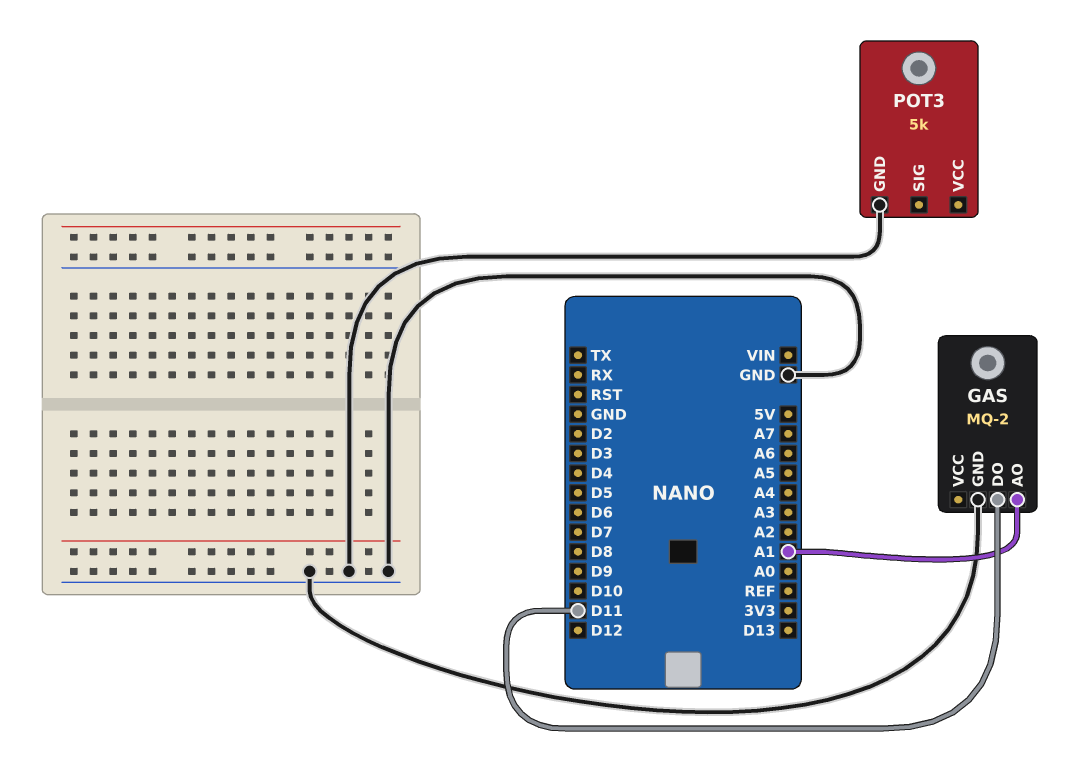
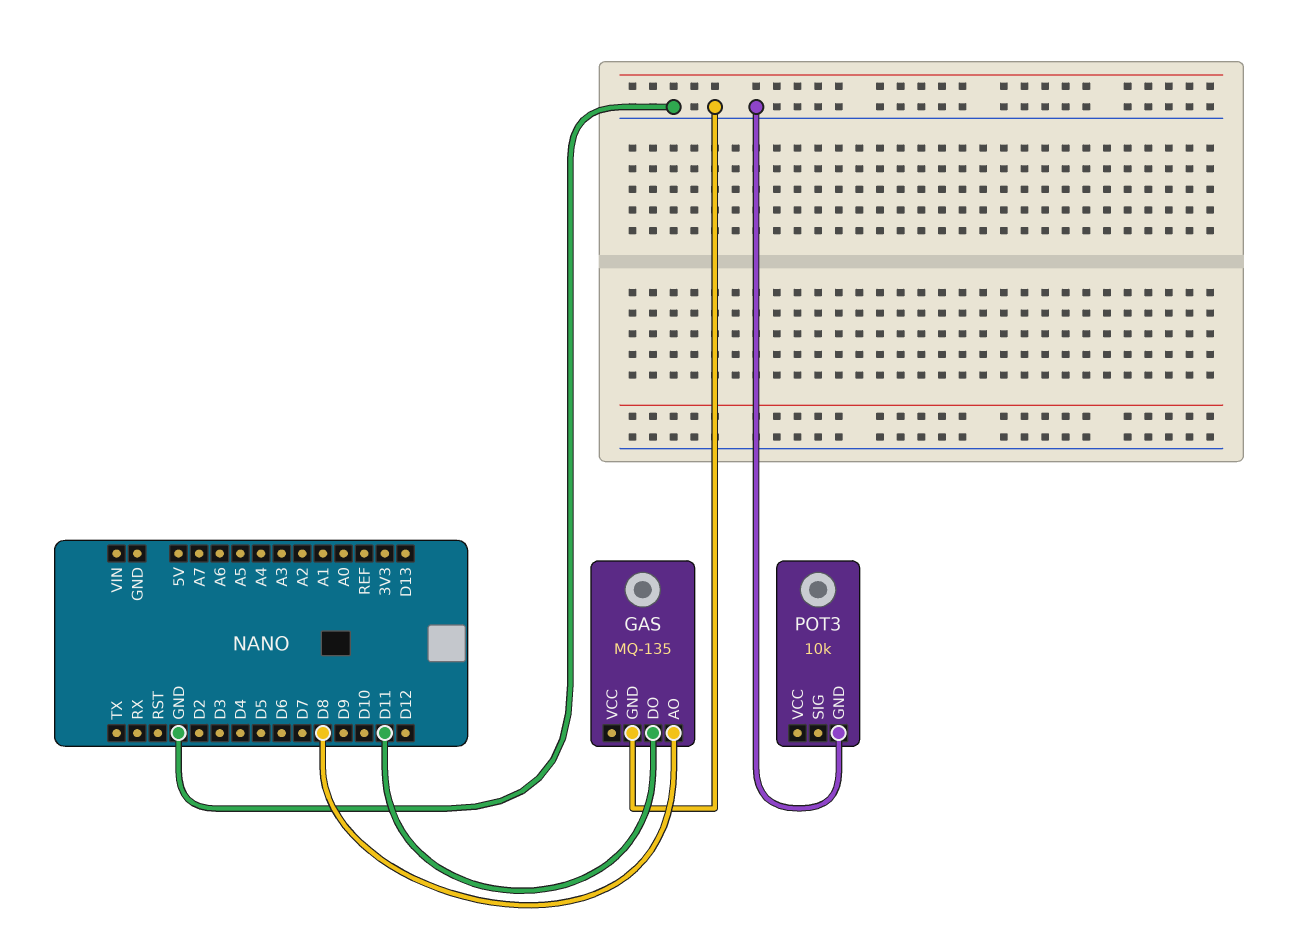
GAS: MQ-2 -> MQ-135
GAS pin AO: A1 -> D8
POT3: 5k -> 10k

